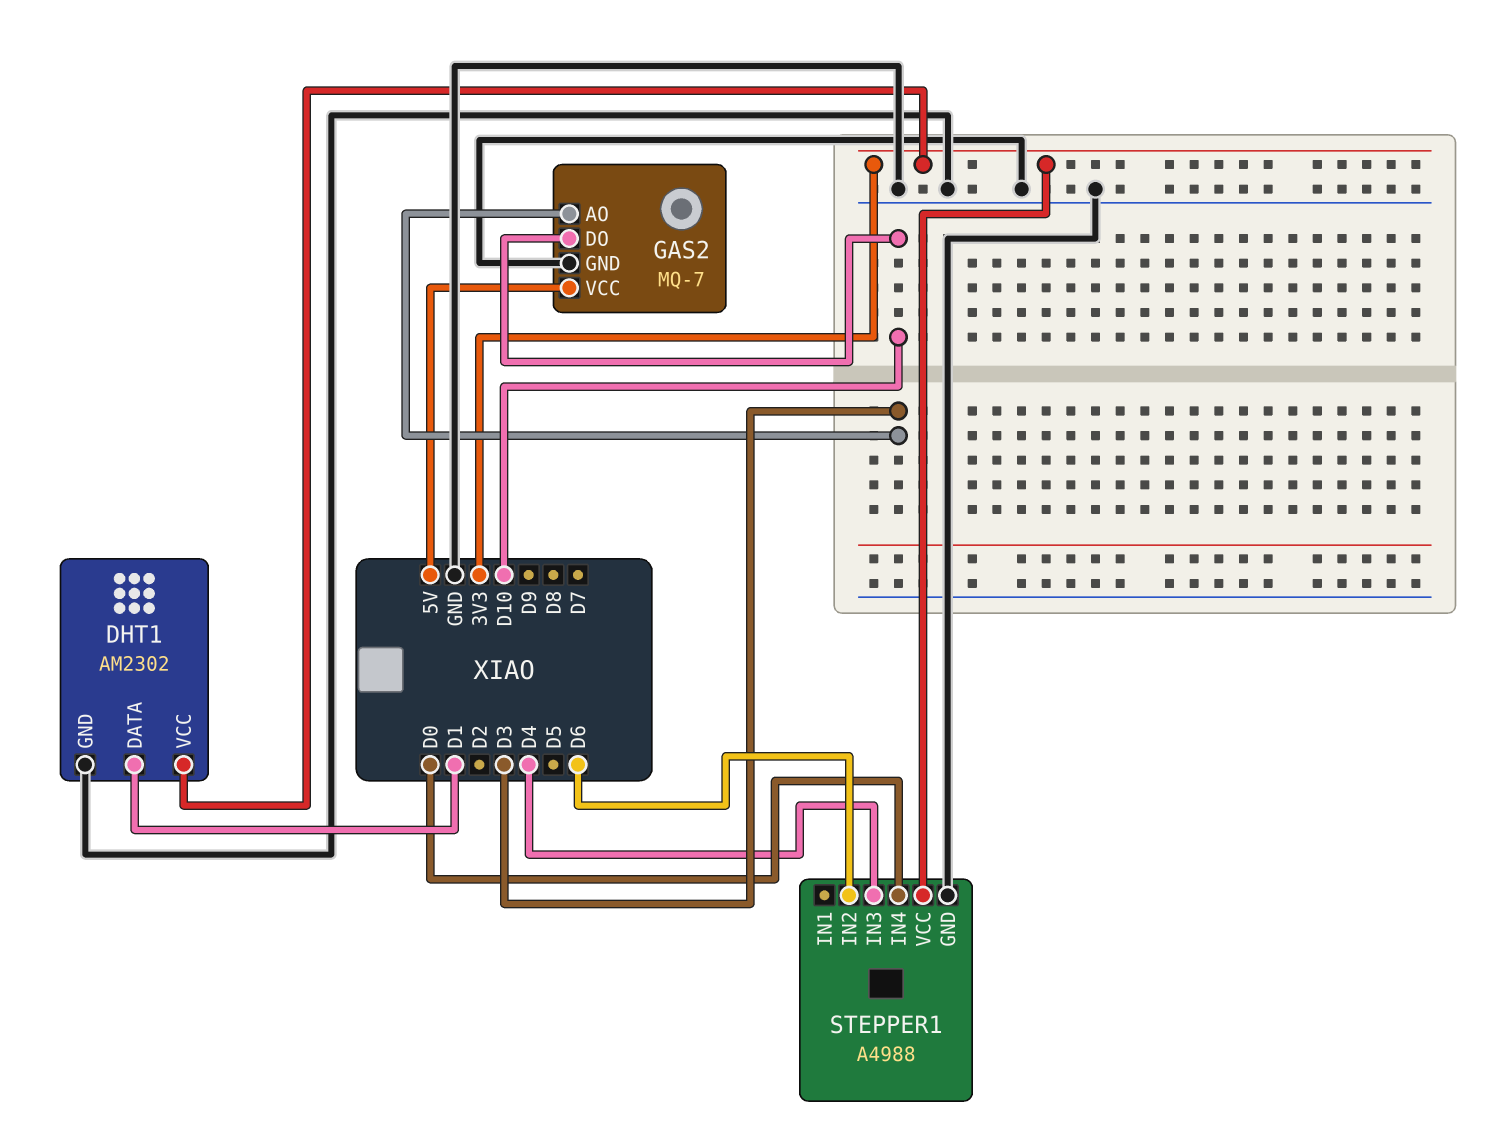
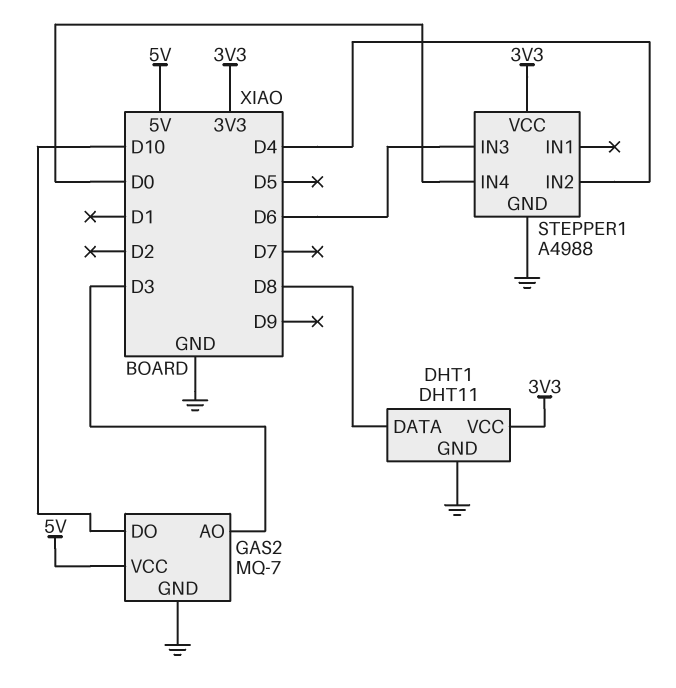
DHT1: AM2302 -> DHT11
DHT1 pin DATA: D1 -> D8
STEPPER1 pin IN2: D6 -> D4
STEPPER1 pin IN3: D4 -> D6

